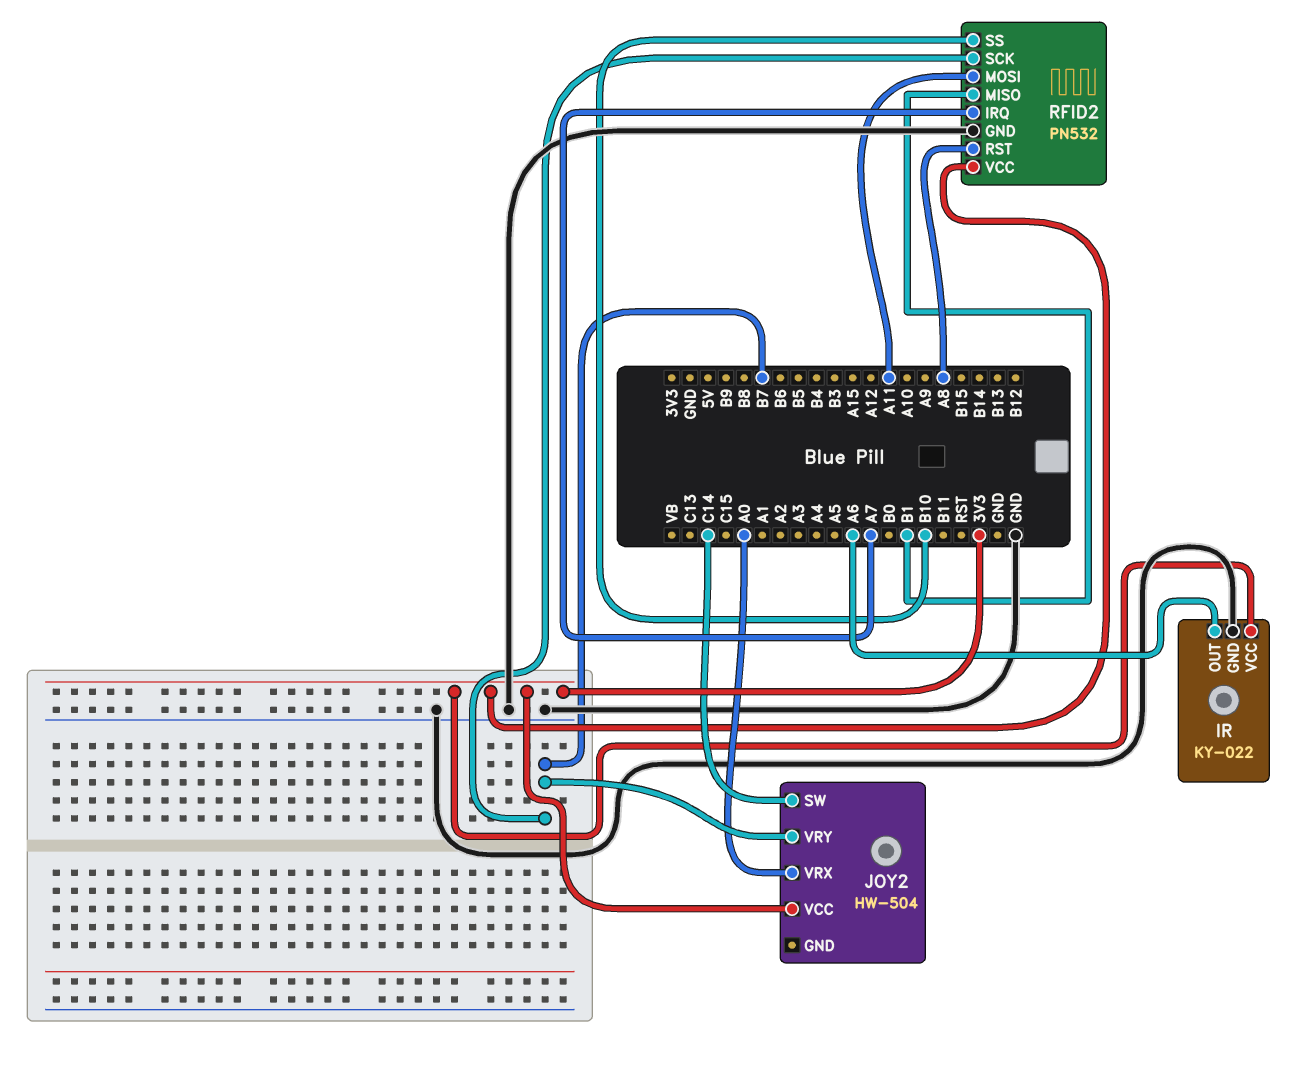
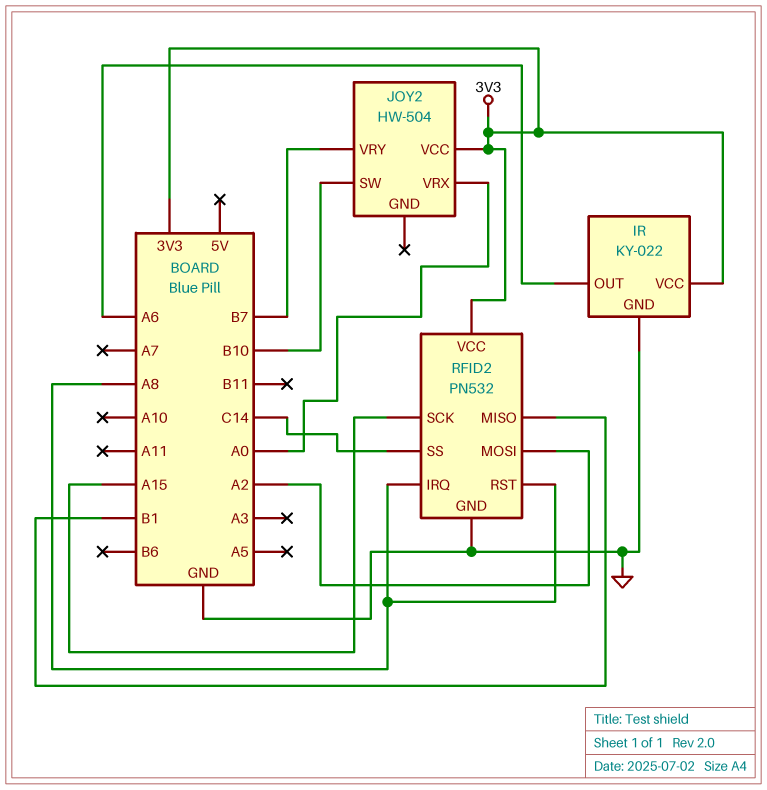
JOY2 pin SW: C14 -> B10
RFID2 pin IRQ: A7 -> A8
RFID2 pin MOSI: A11 -> A2
RFID2 pin SCK: B7 -> A15
RFID2 pin SS: B10 -> C14

